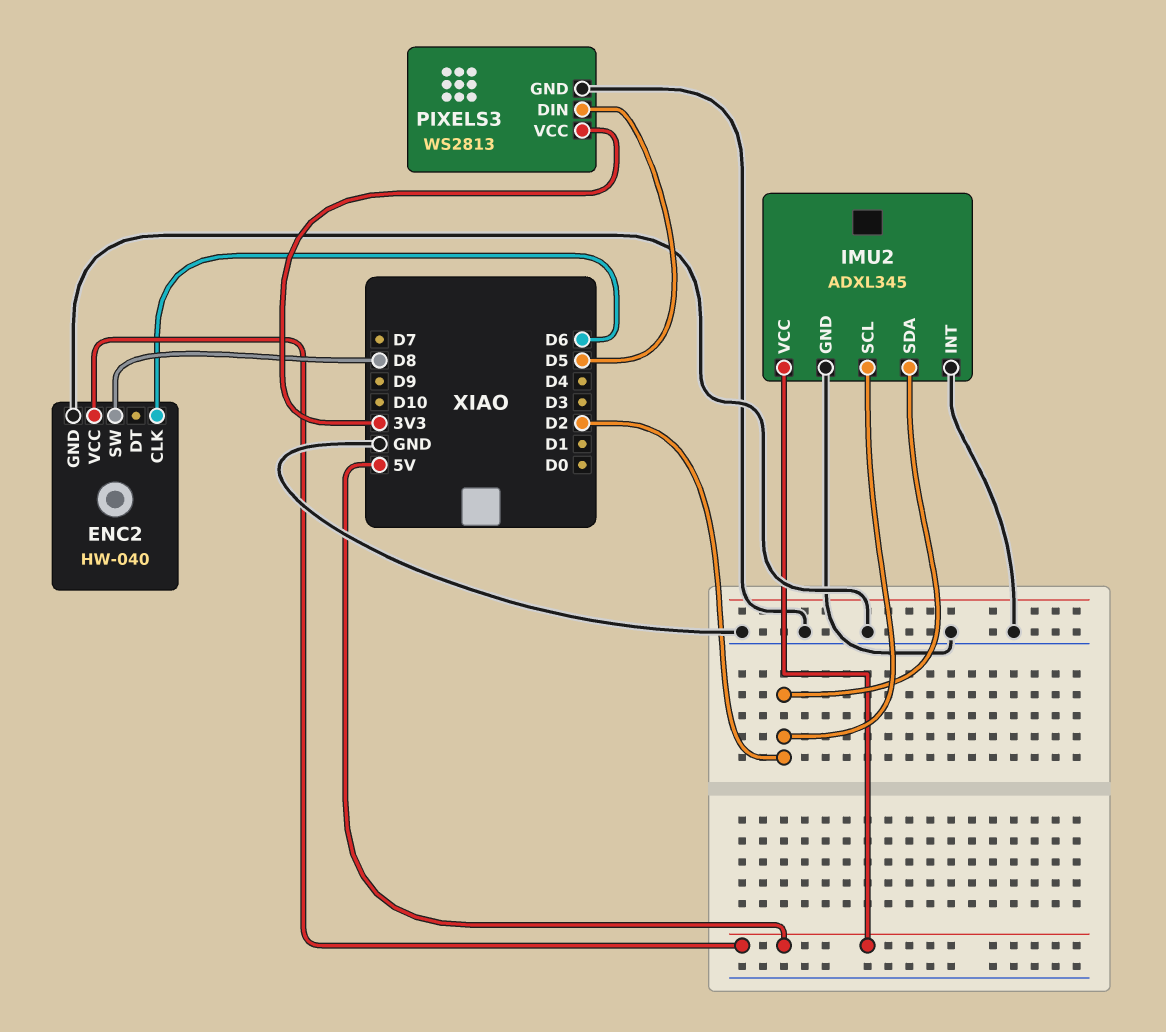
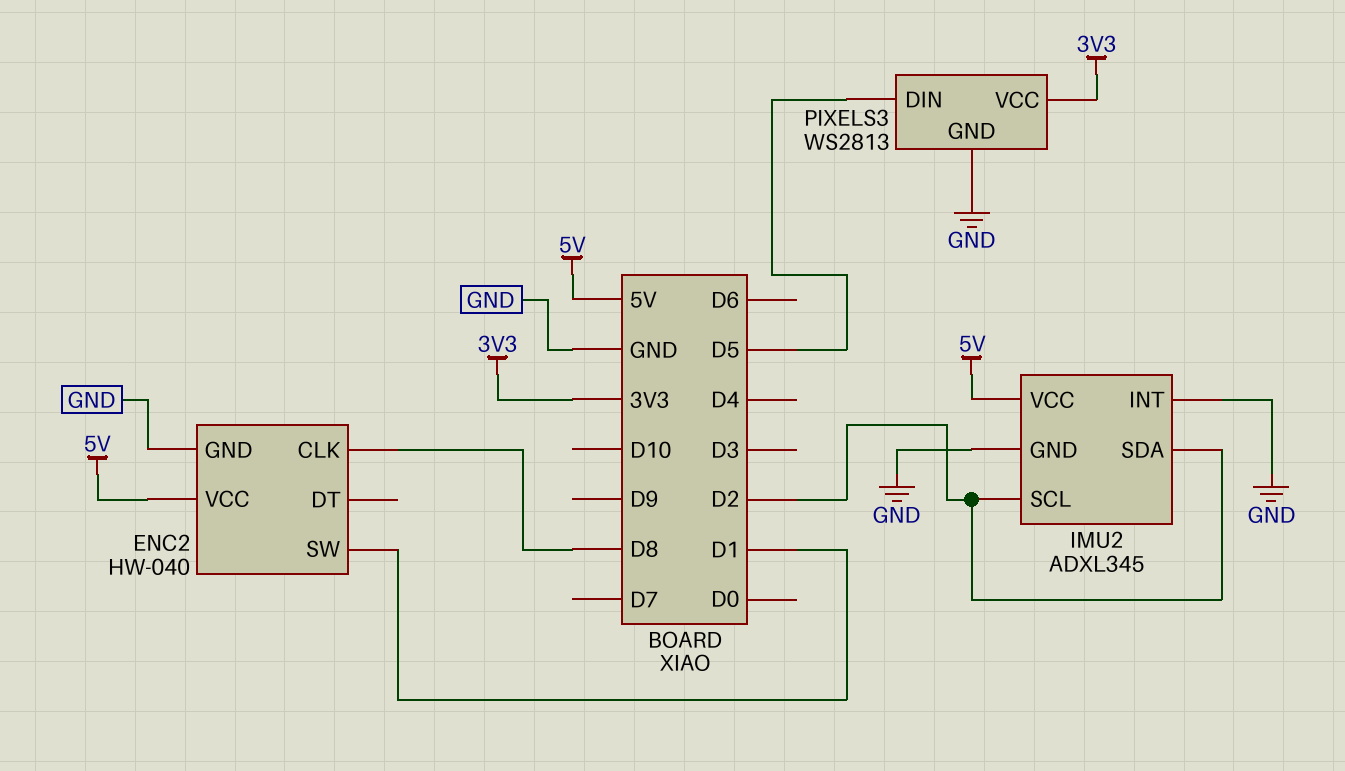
ENC2 pin CLK: D6 -> D8
ENC2 pin SW: D8 -> D1

